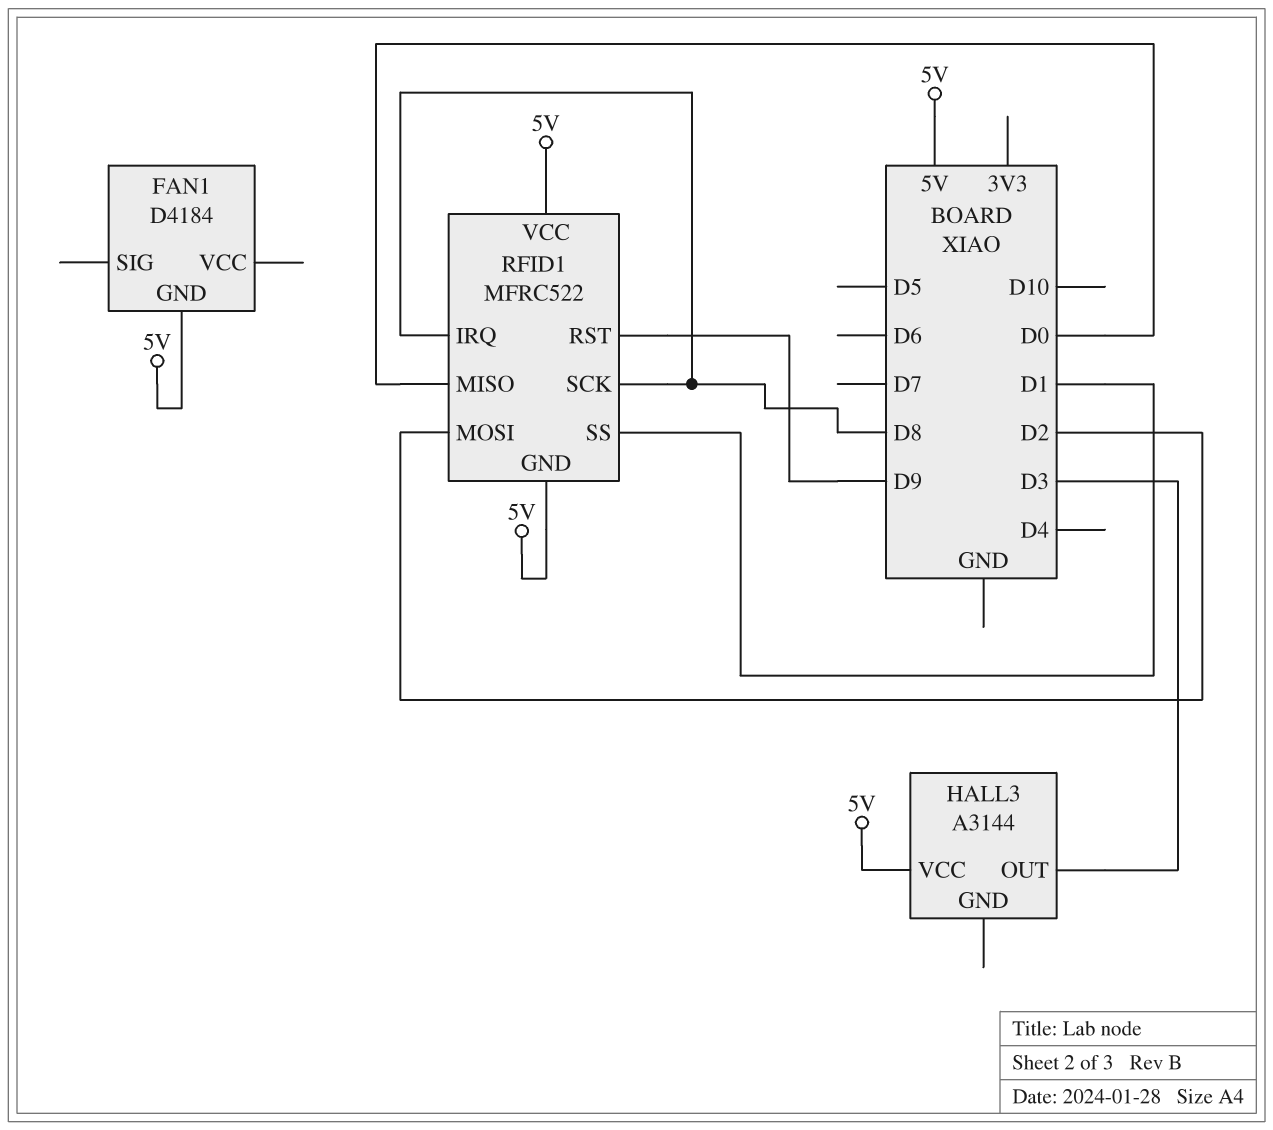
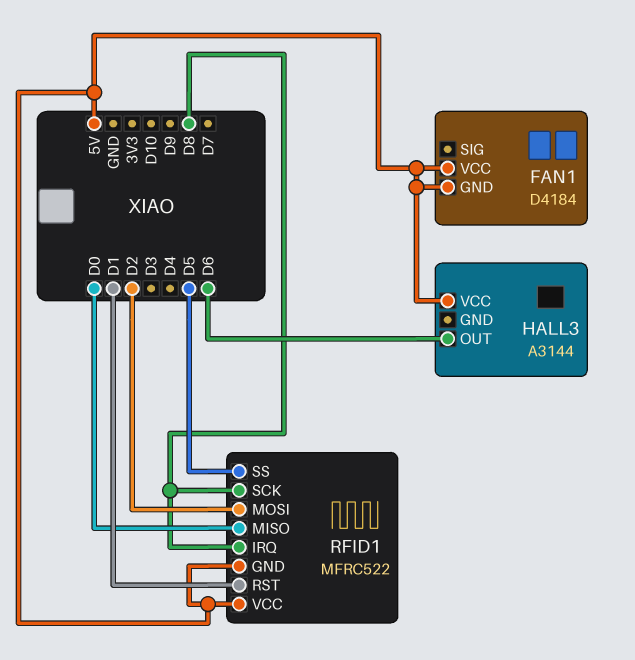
FAN1 pin VCC: none -> 5V
HALL3 pin OUT: D3 -> D6
RFID1 pin RST: D9 -> D1
RFID1 pin SS: D1 -> D5

